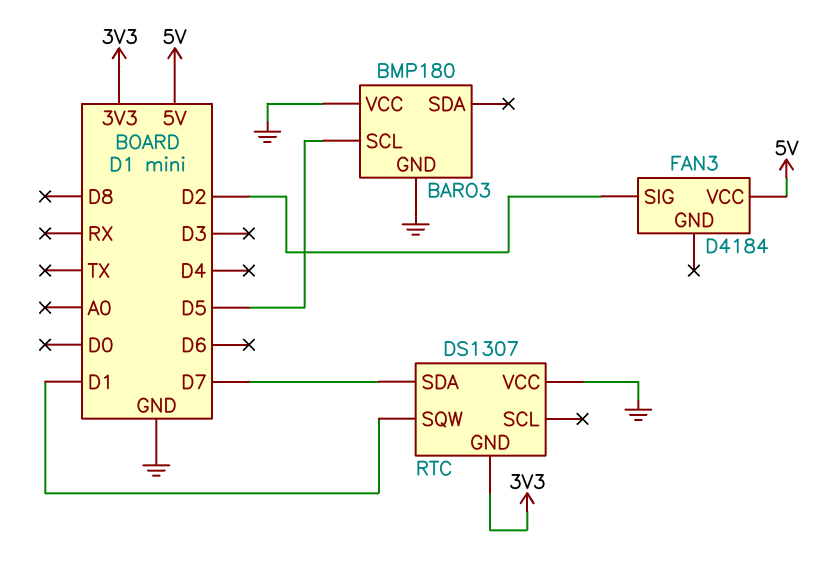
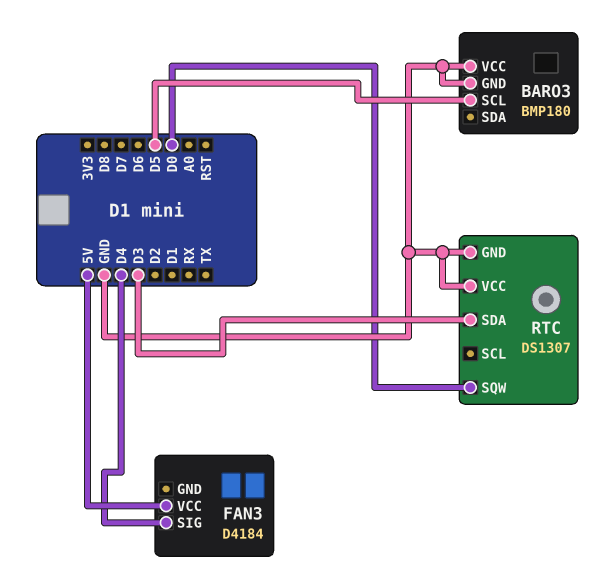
FAN3 pin SIG: D2 -> D4
RTC pin GND: 3V3 -> GND
RTC pin SDA: D7 -> D3
RTC pin SQW: D1 -> D0

